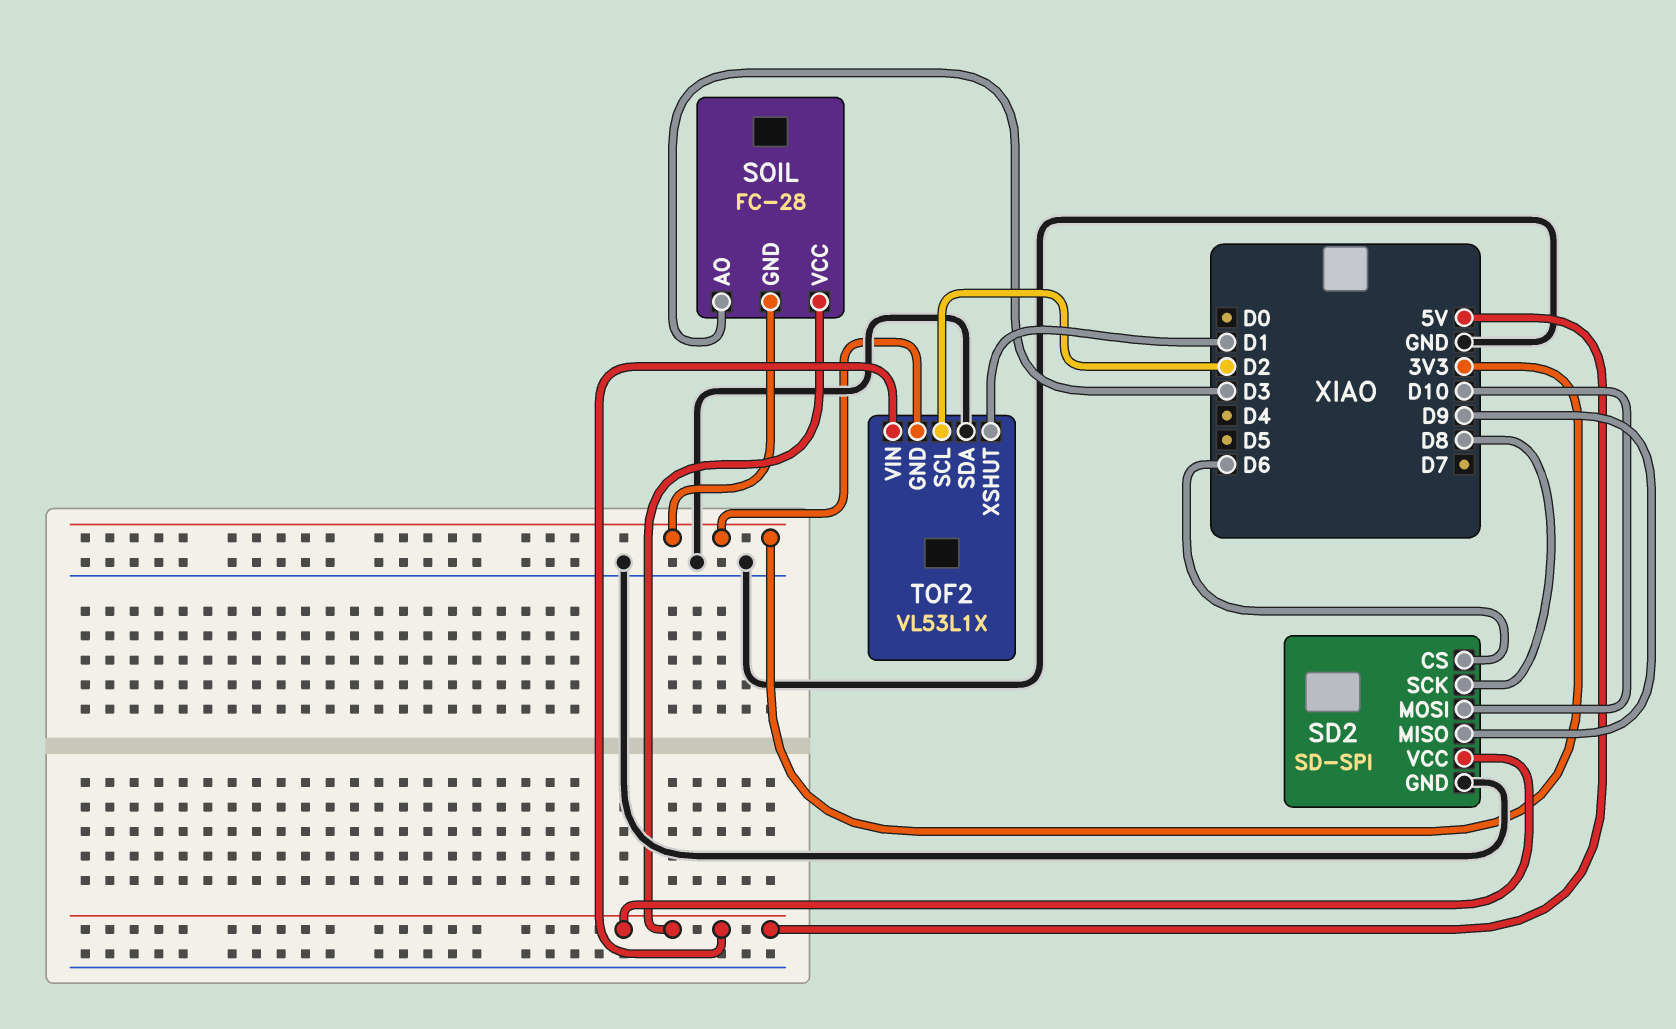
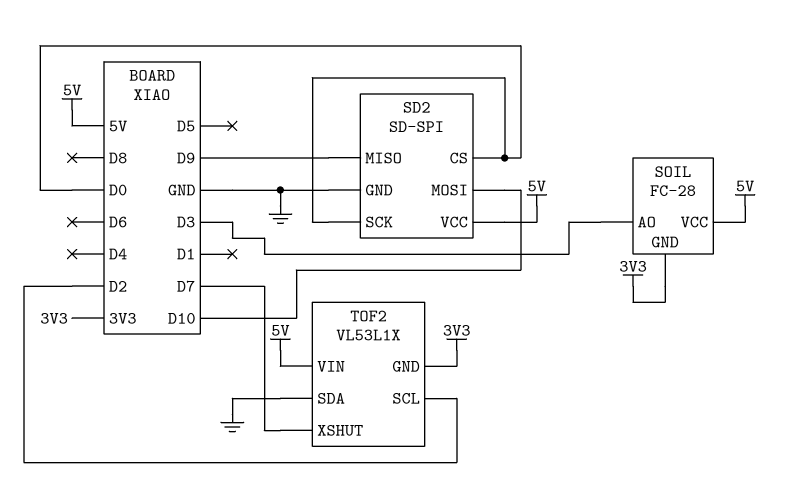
SD2 pin CS: D6 -> D0
SD2 pin SCK: D8 -> D0
TOF2 pin XSHUT: D1 -> D7

